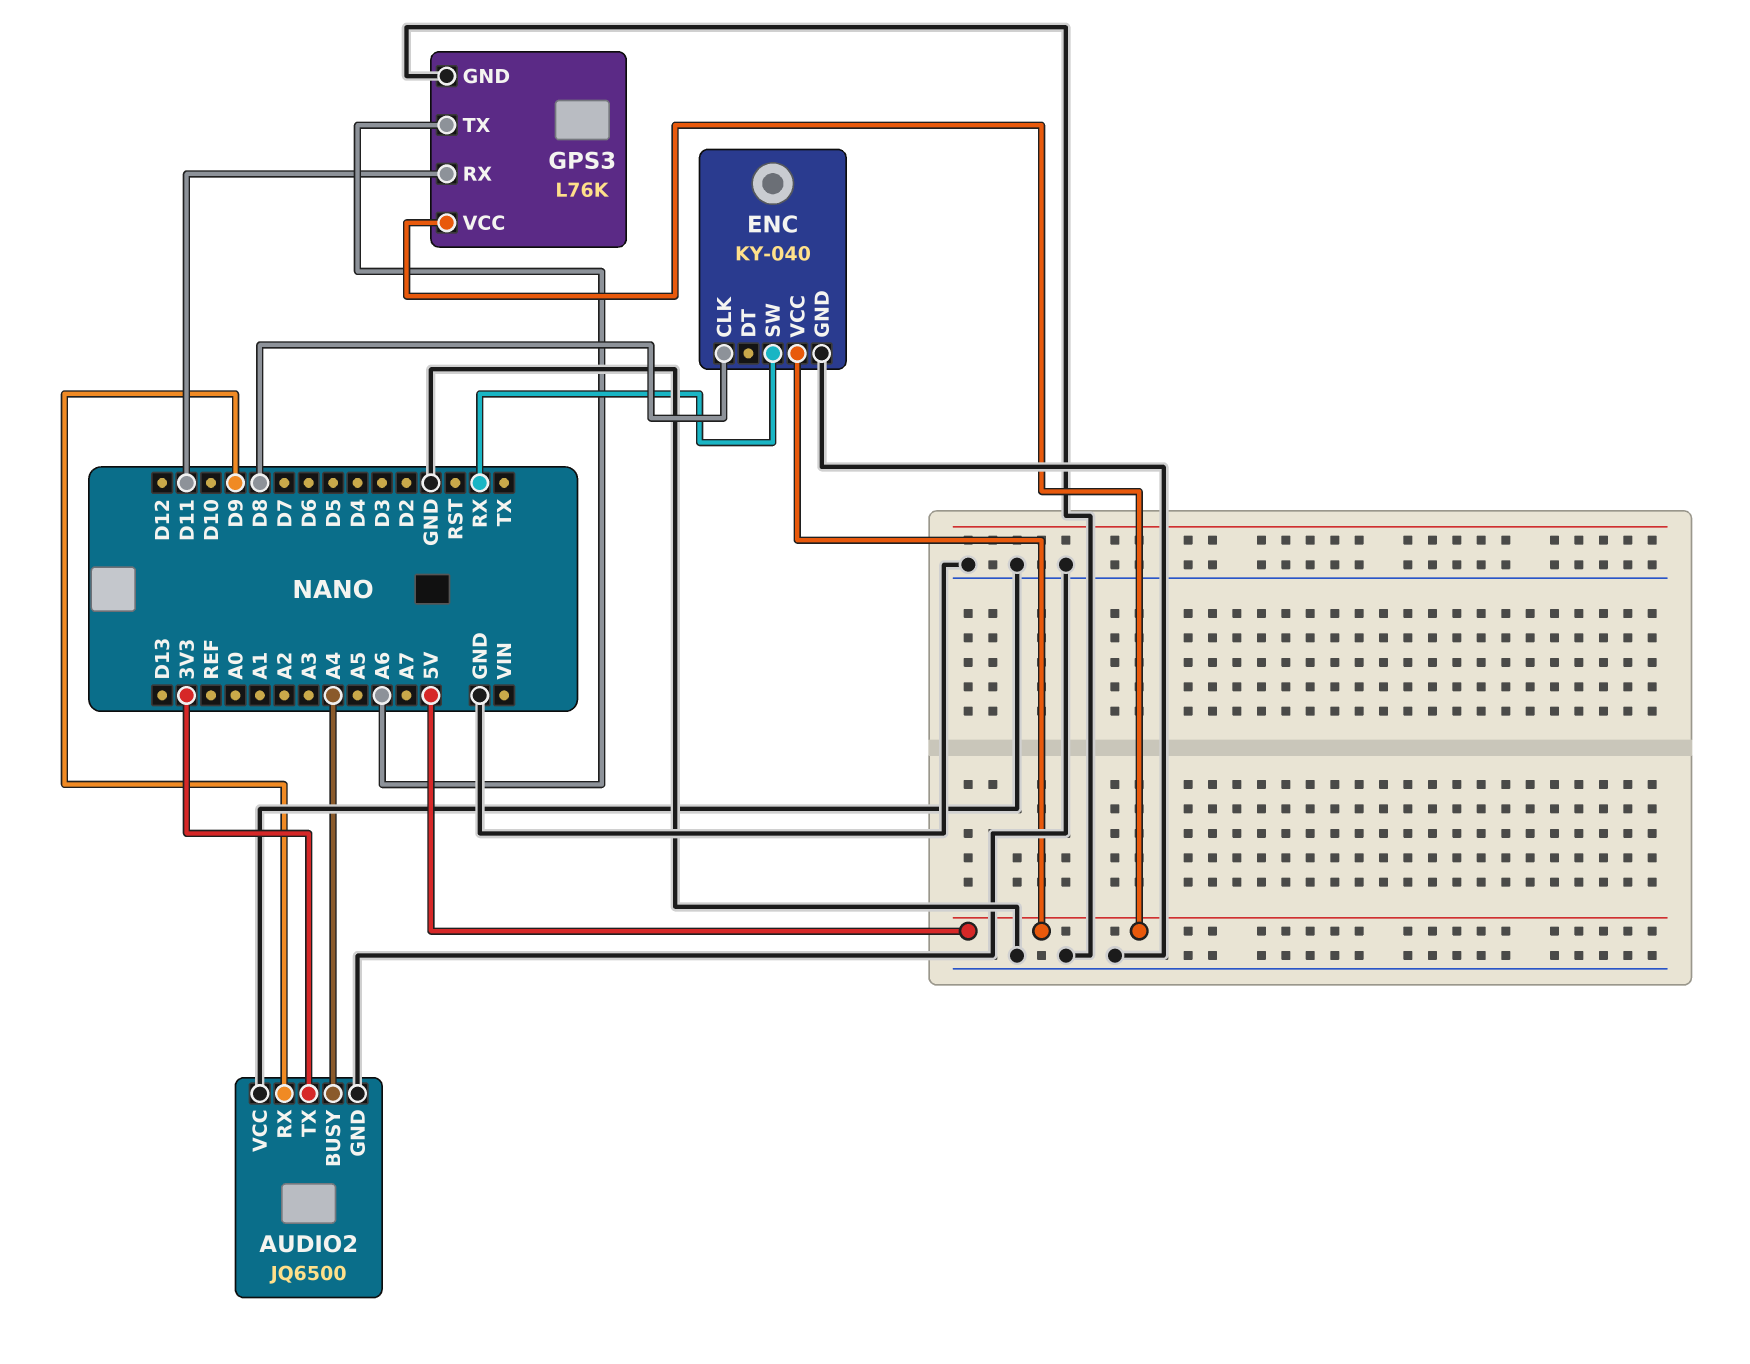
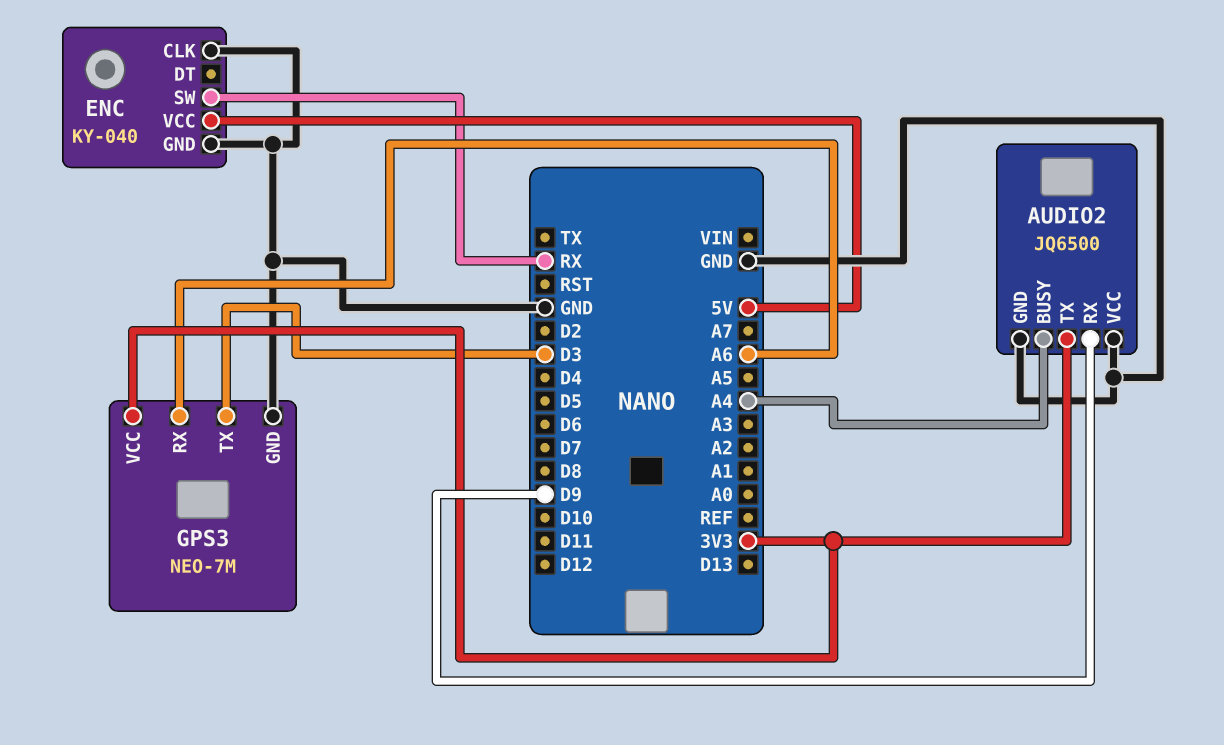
ENC pin CLK: D8 -> GND
GPS3: L76K -> NEO-7M
GPS3 pin RX: D11 -> A6
GPS3 pin TX: A6 -> D3
GPS3 pin VCC: 5V -> 3V3

